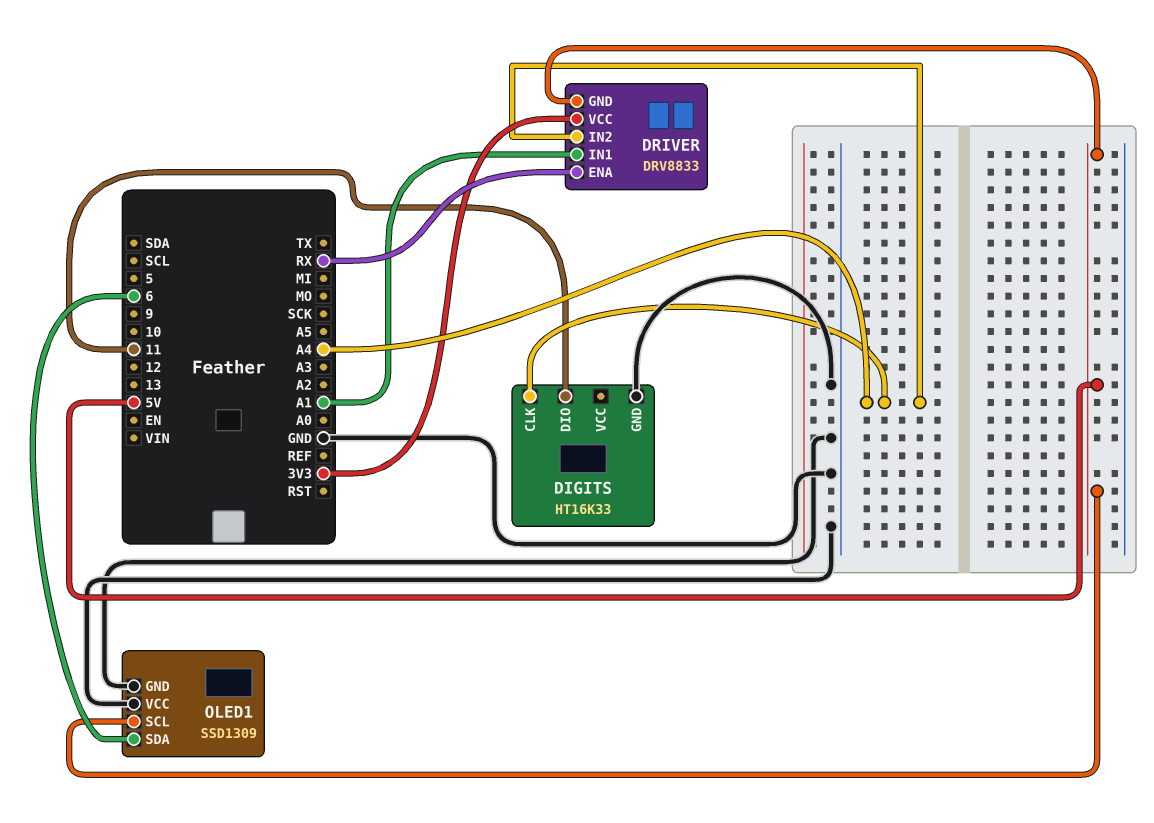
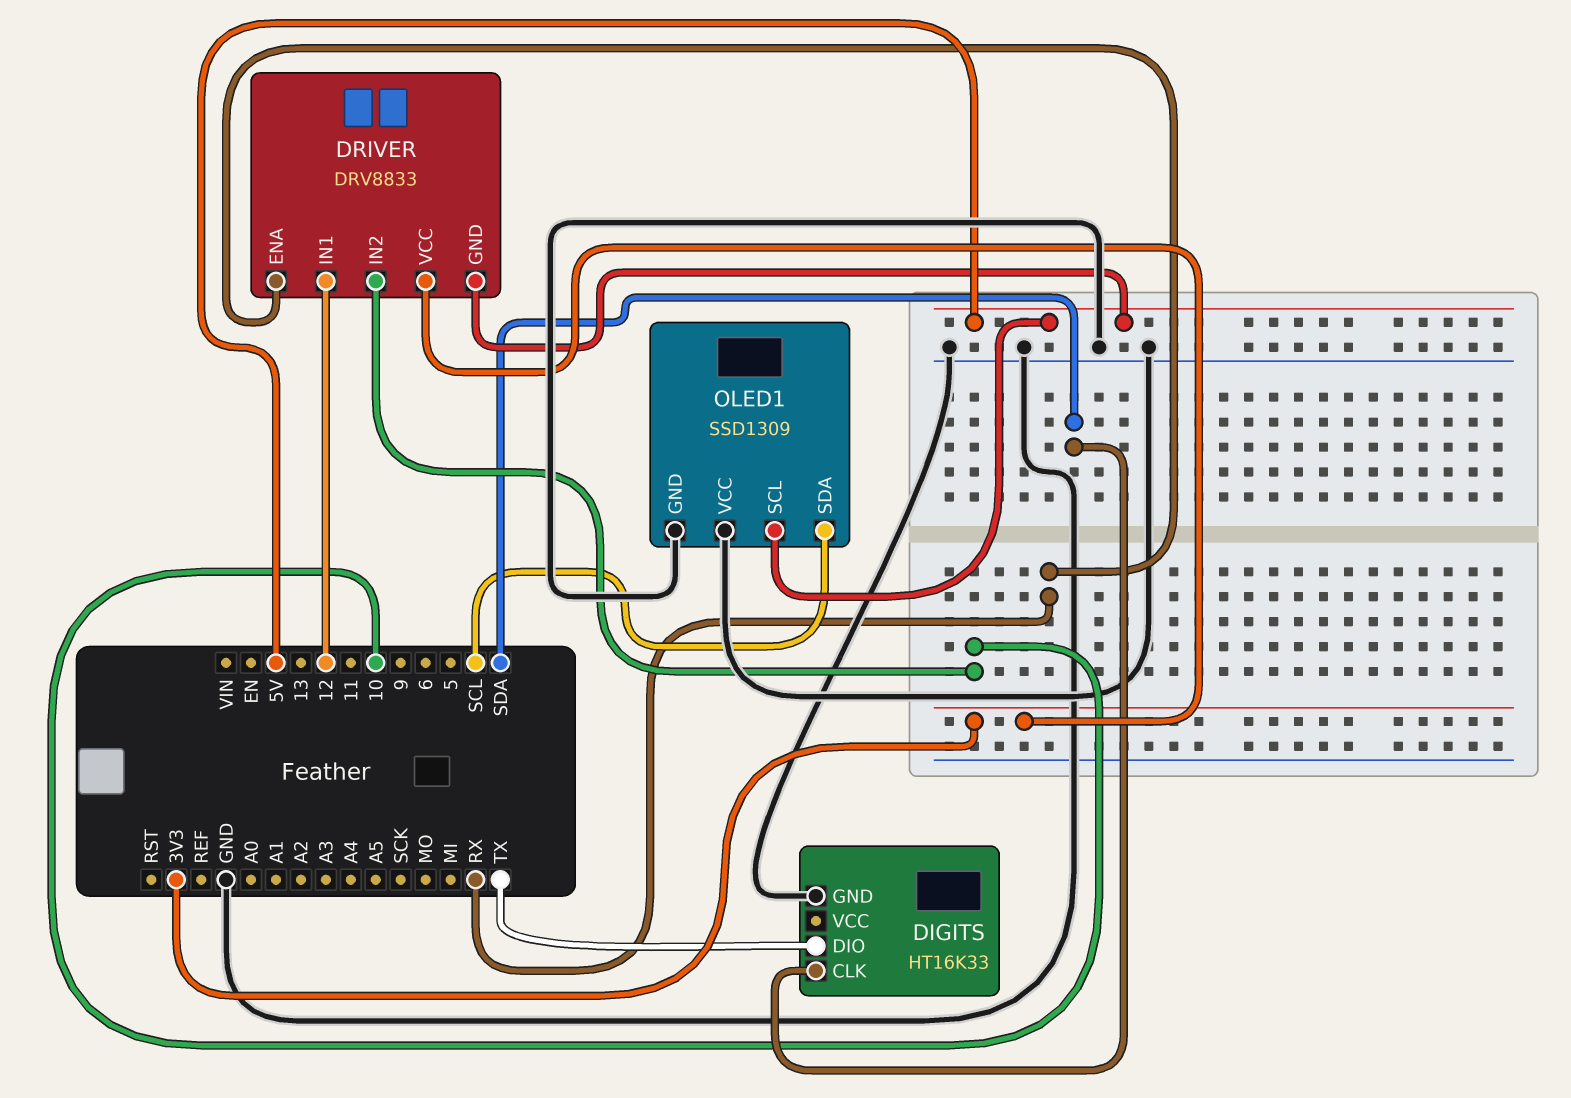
DIGITS pin CLK: A4 -> SDA
DIGITS pin DIO: 11 -> TX
DRIVER pin IN1: A1 -> 12
DRIVER pin IN2: A4 -> 10
OLED1 pin SDA: 6 -> SCL

